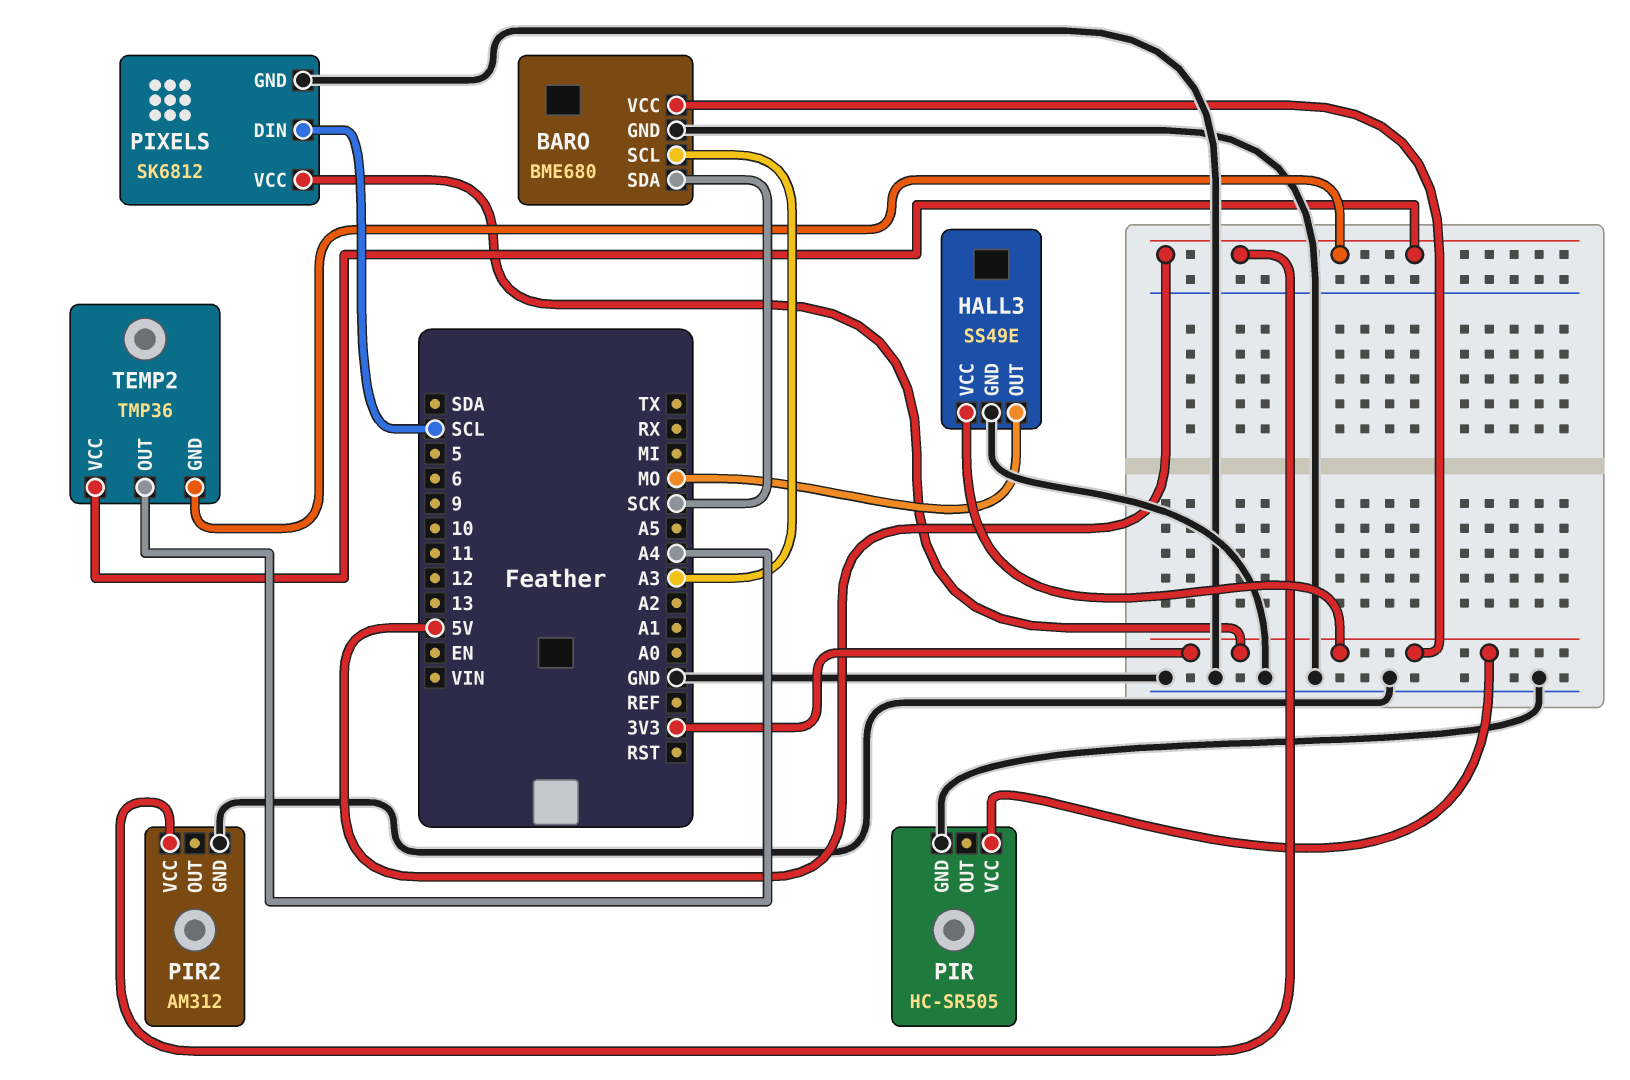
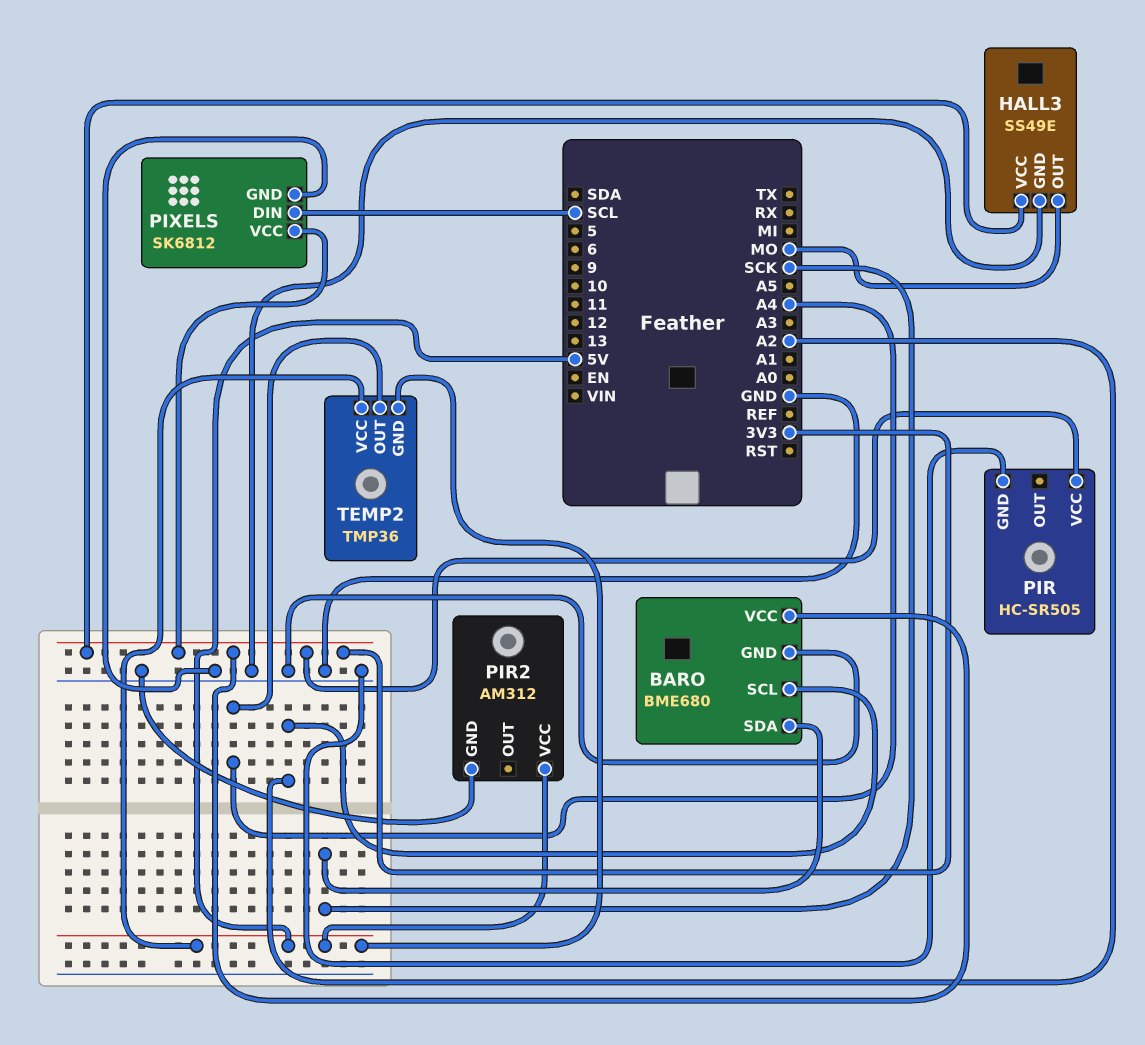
BARO pin SCL: A3 -> A2

